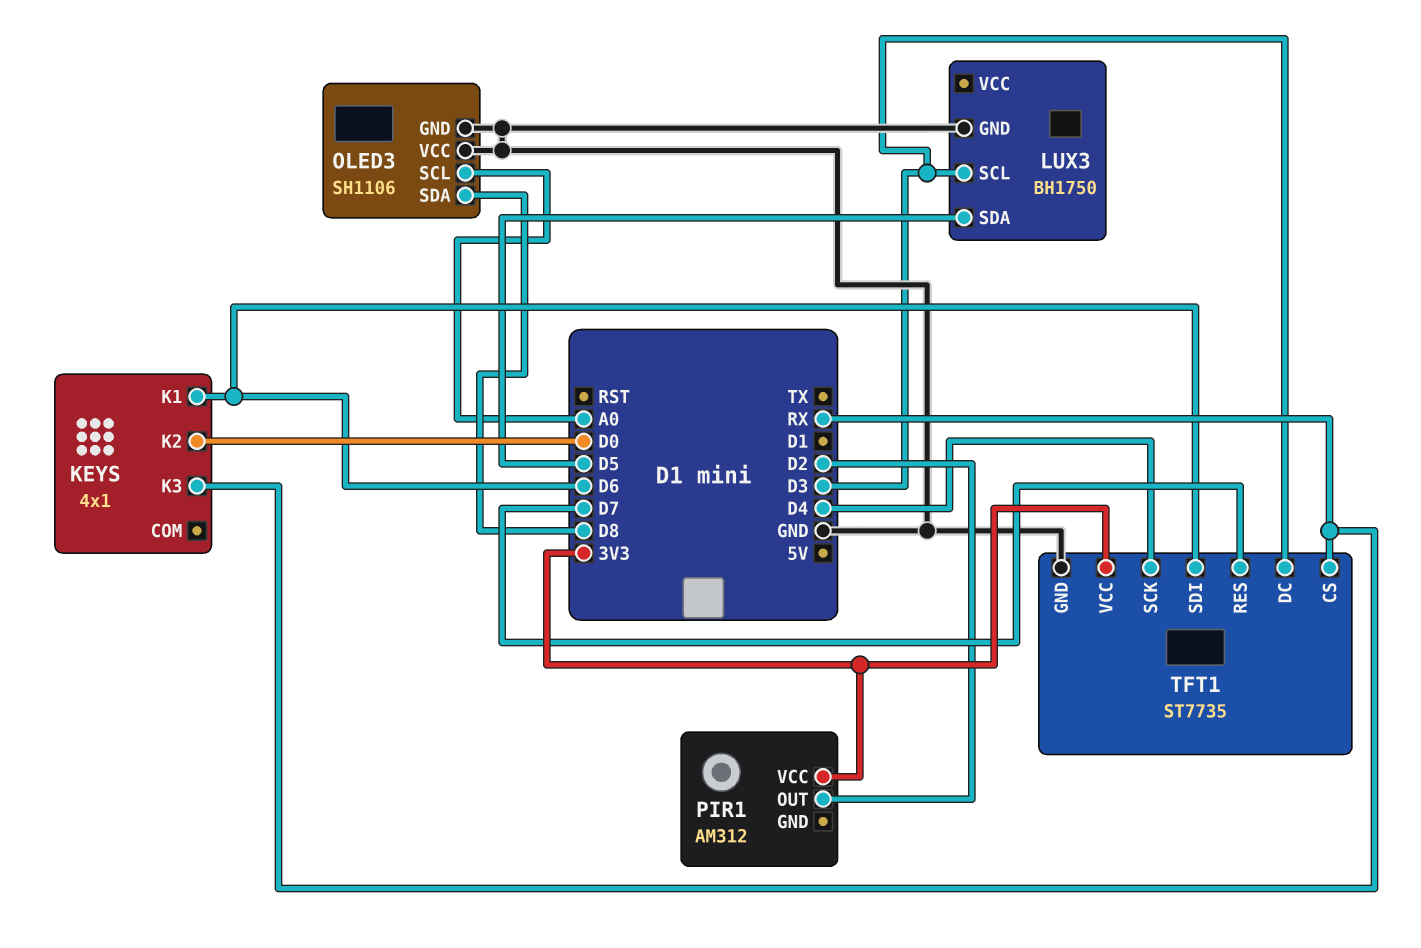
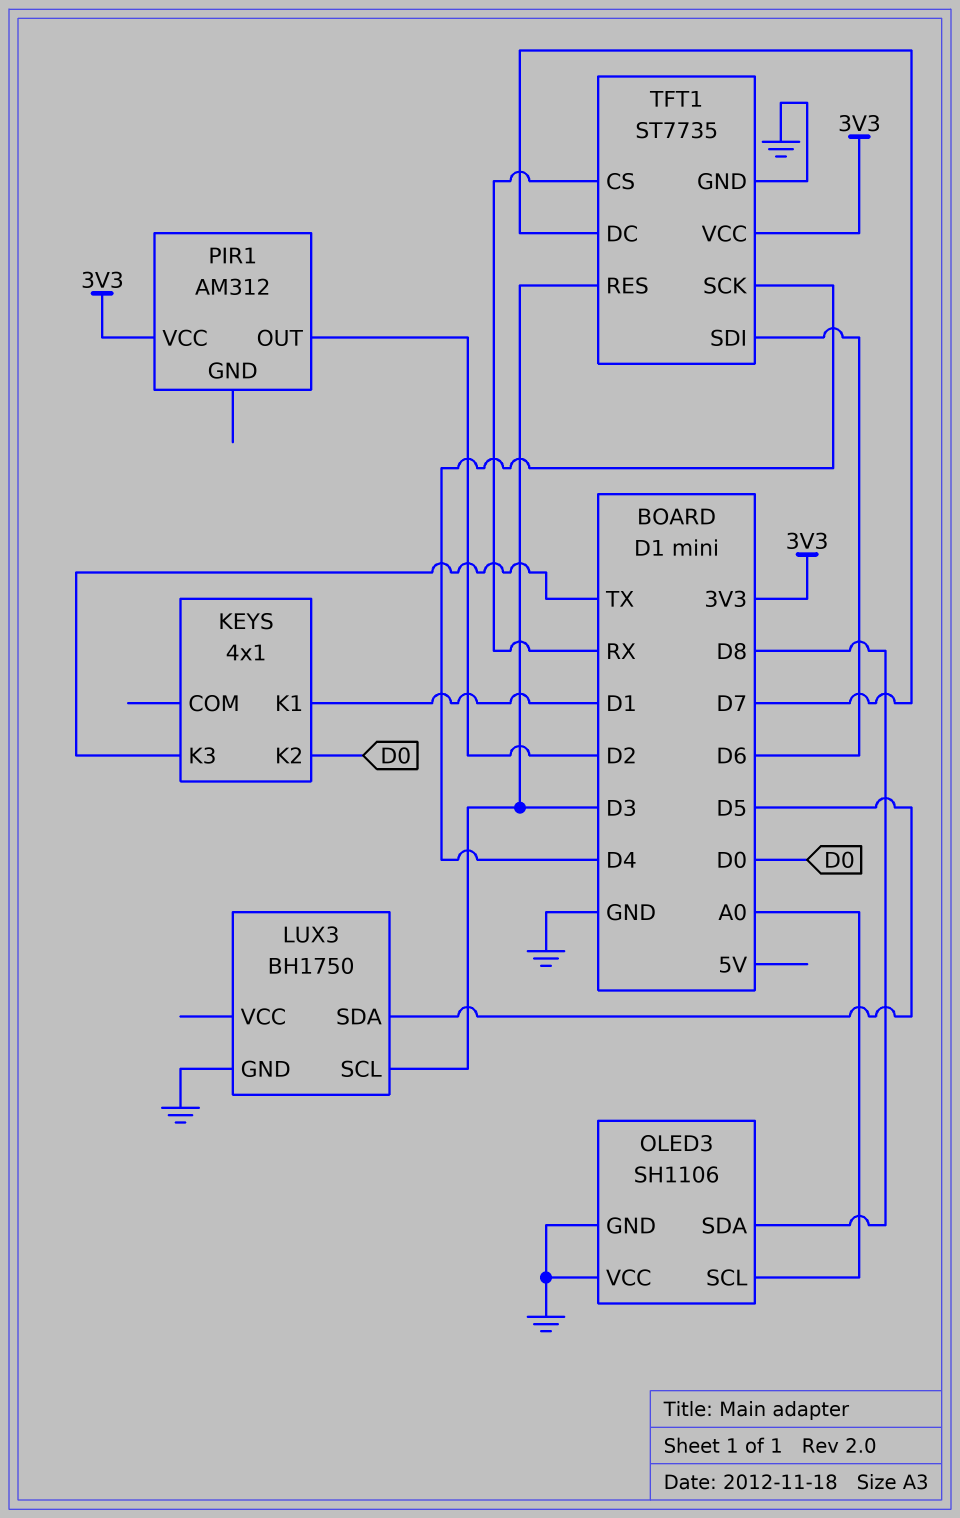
KEYS pin K1: D6 -> D1
KEYS pin K3: RX -> TX
TFT1 pin DC: D3 -> D7
TFT1 pin RES: D7 -> D3

